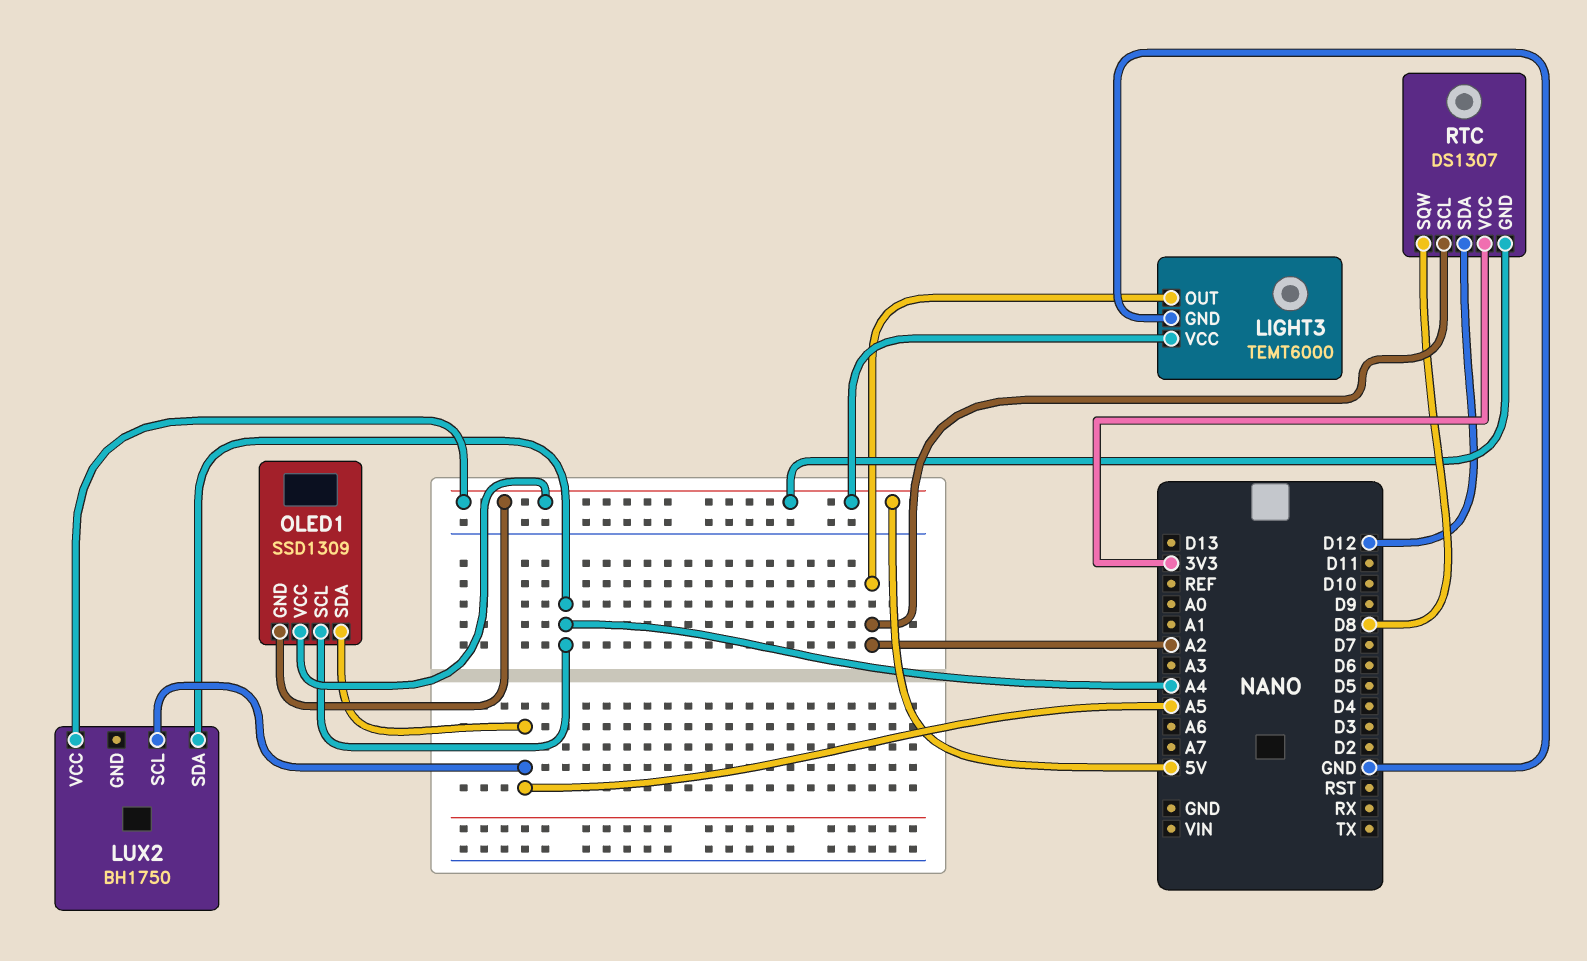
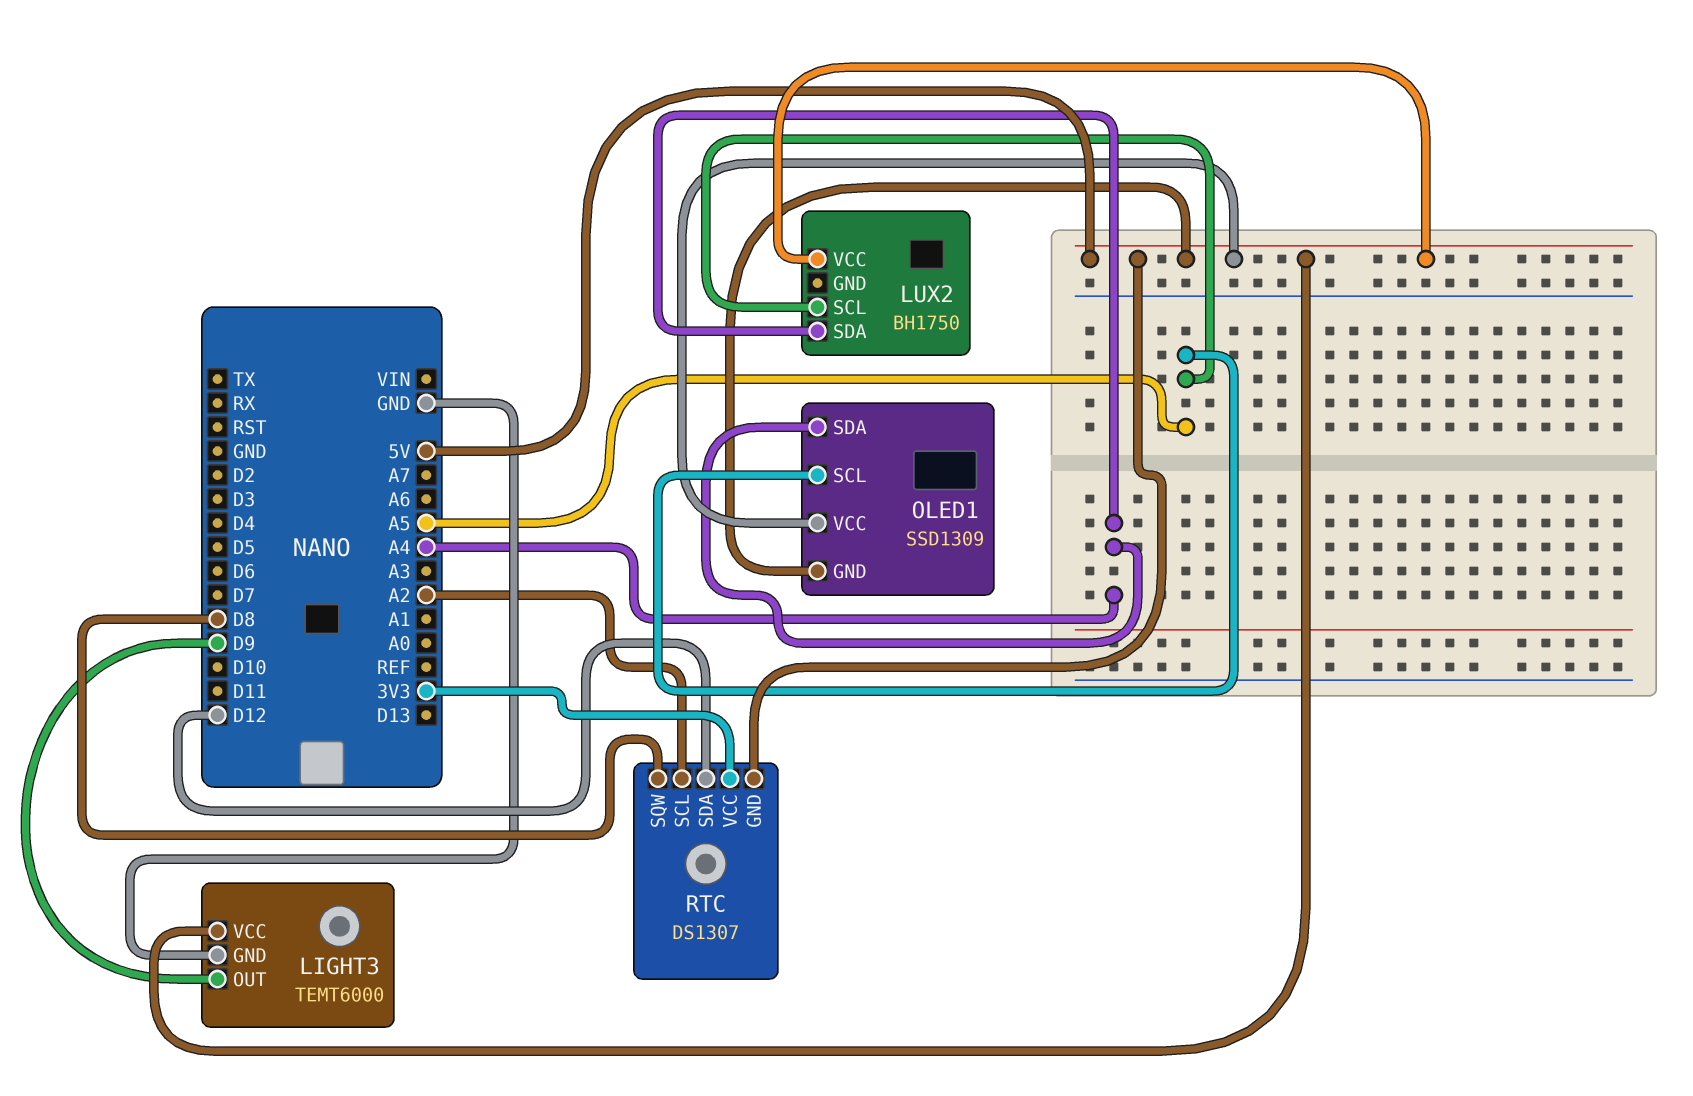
LIGHT3 pin OUT: A2 -> D9
OLED1 pin SCL: A4 -> A5
OLED1 pin SDA: A5 -> A4

